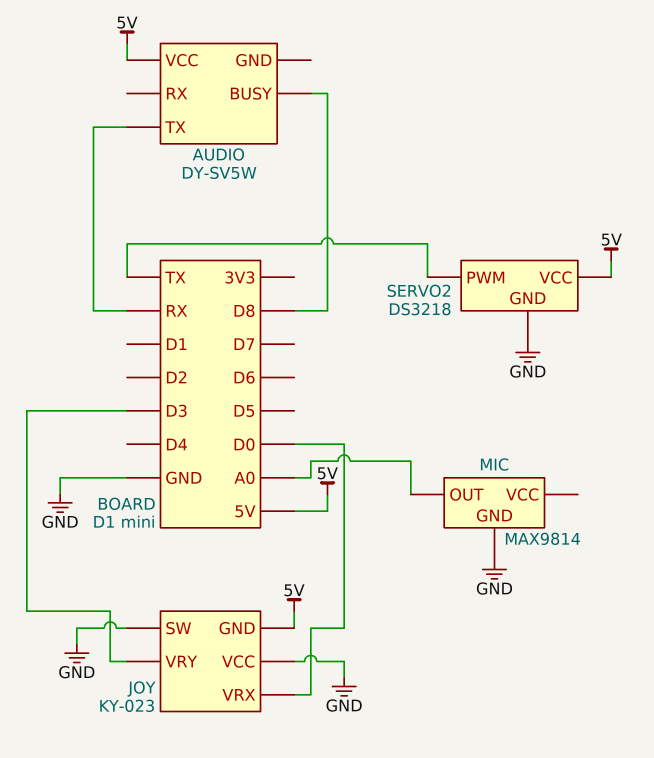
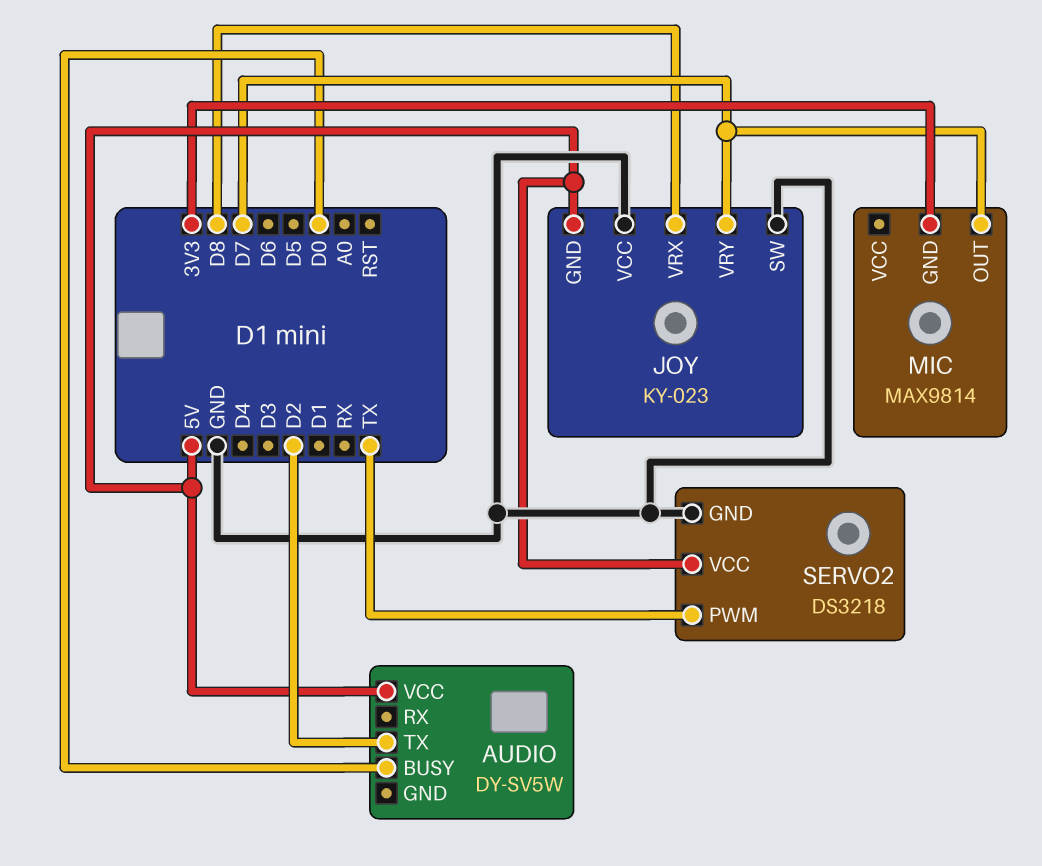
AUDIO pin BUSY: D8 -> D0
AUDIO pin TX: RX -> D2
JOY pin VRX: D0 -> D8
JOY pin VRY: D3 -> D7
MIC pin GND: GND -> 3V3
MIC pin OUT: A0 -> D7

